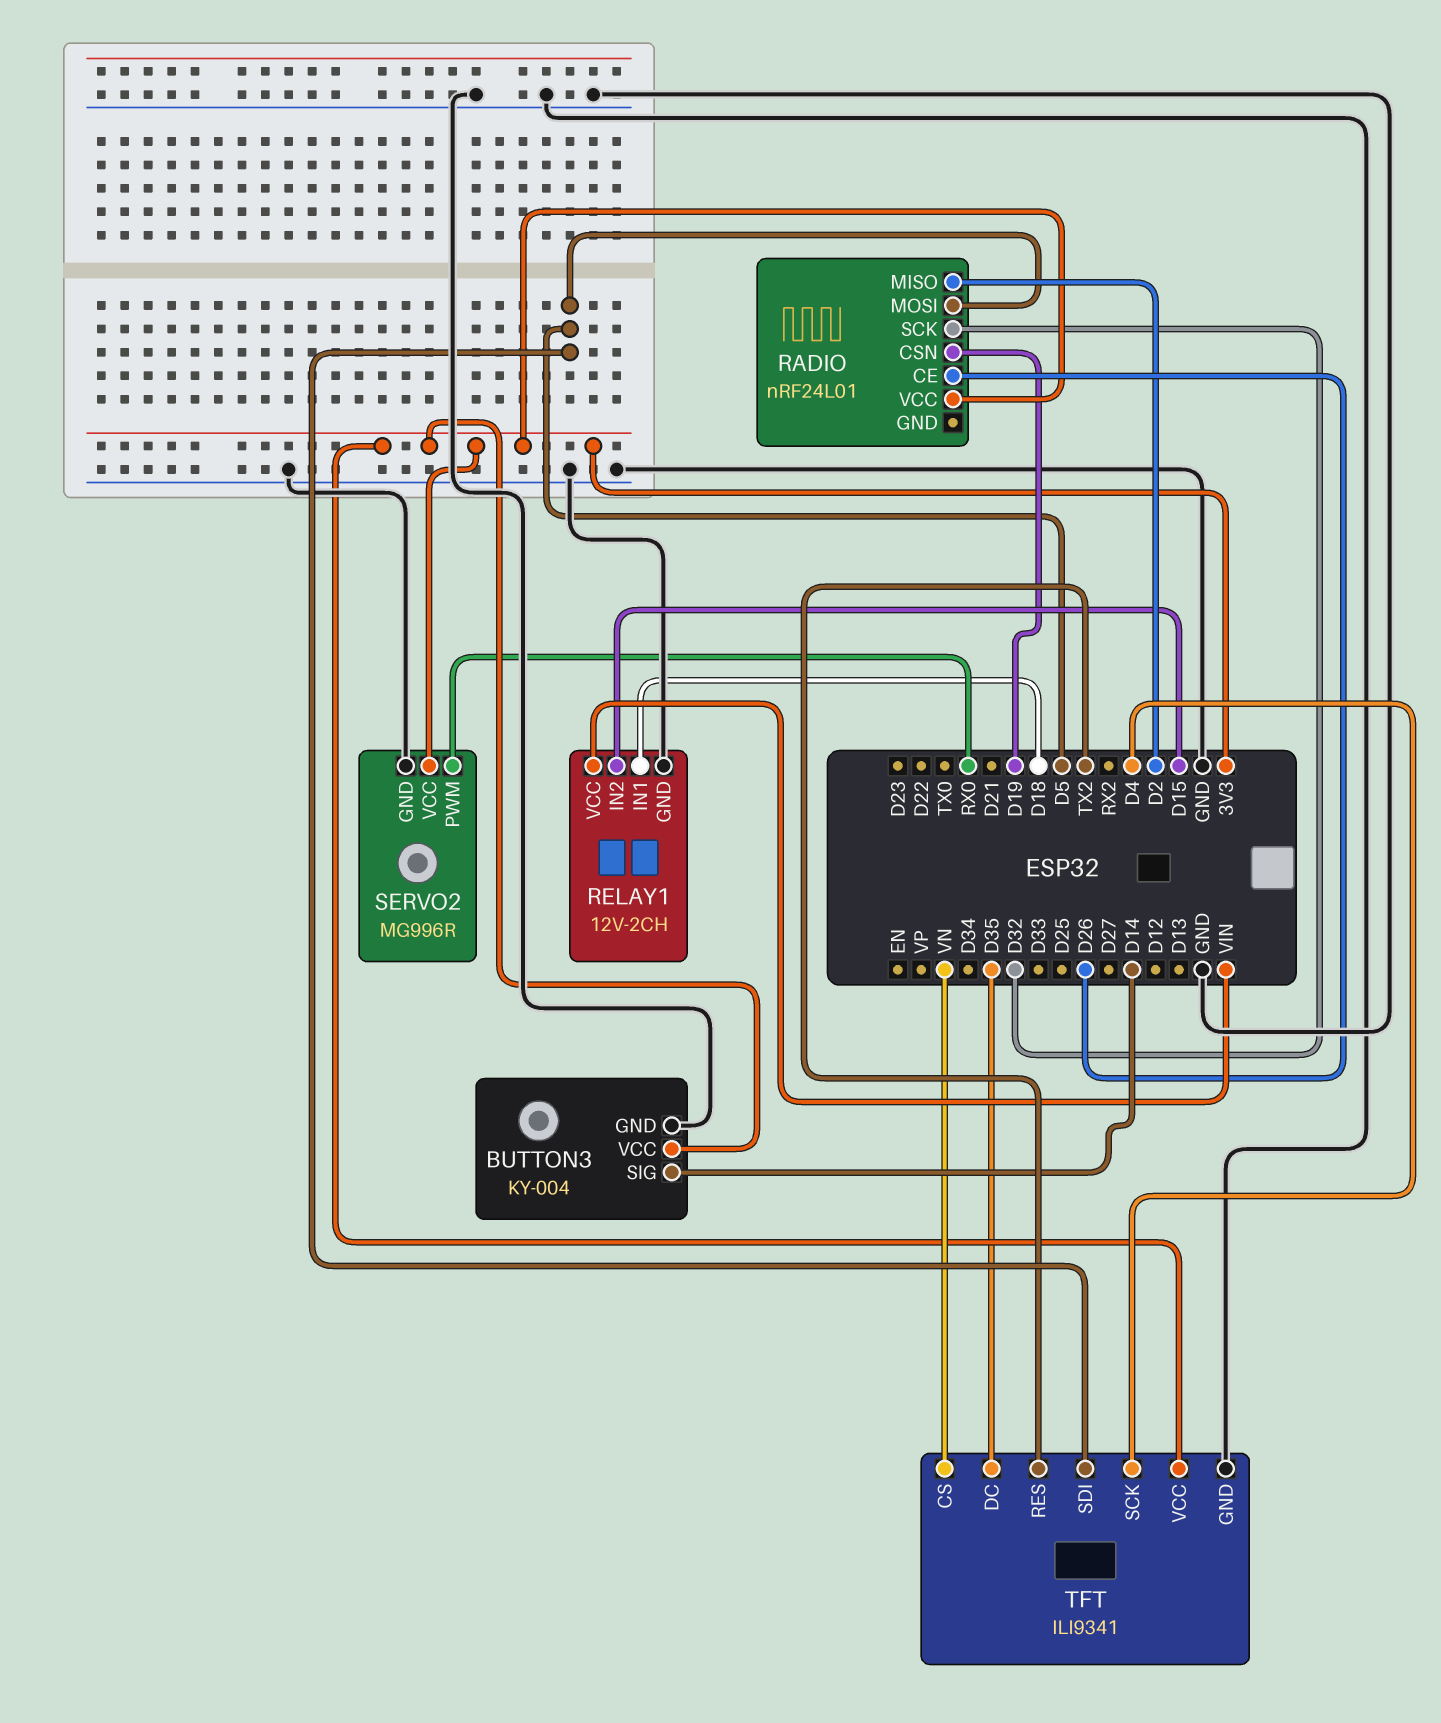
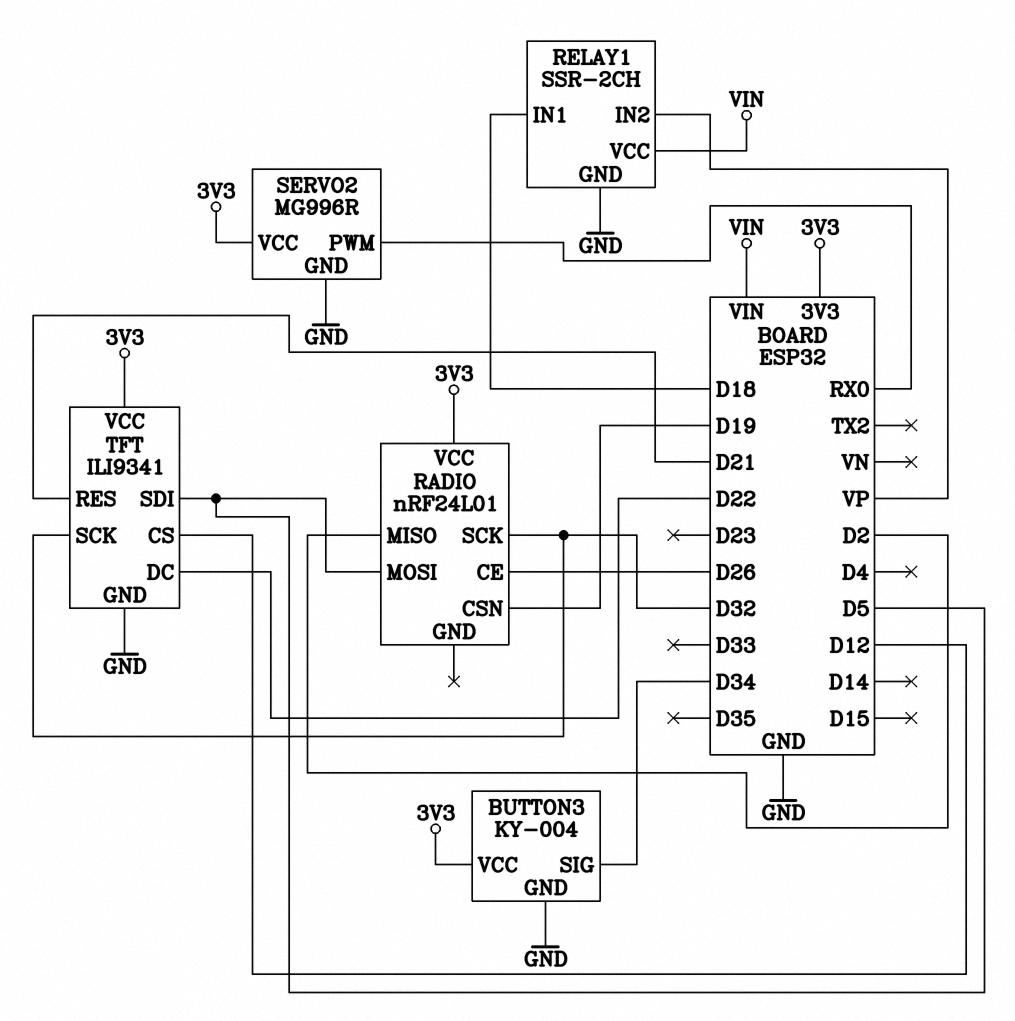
BUTTON3 pin SIG: D14 -> D34
RELAY1: 12V-2CH -> SSR-2CH
RELAY1 pin IN2: D15 -> VP
TFT pin CS: VN -> D12
TFT pin DC: D35 -> D22
TFT pin RES: TX2 -> D21
TFT pin SCK: D4 -> D32

